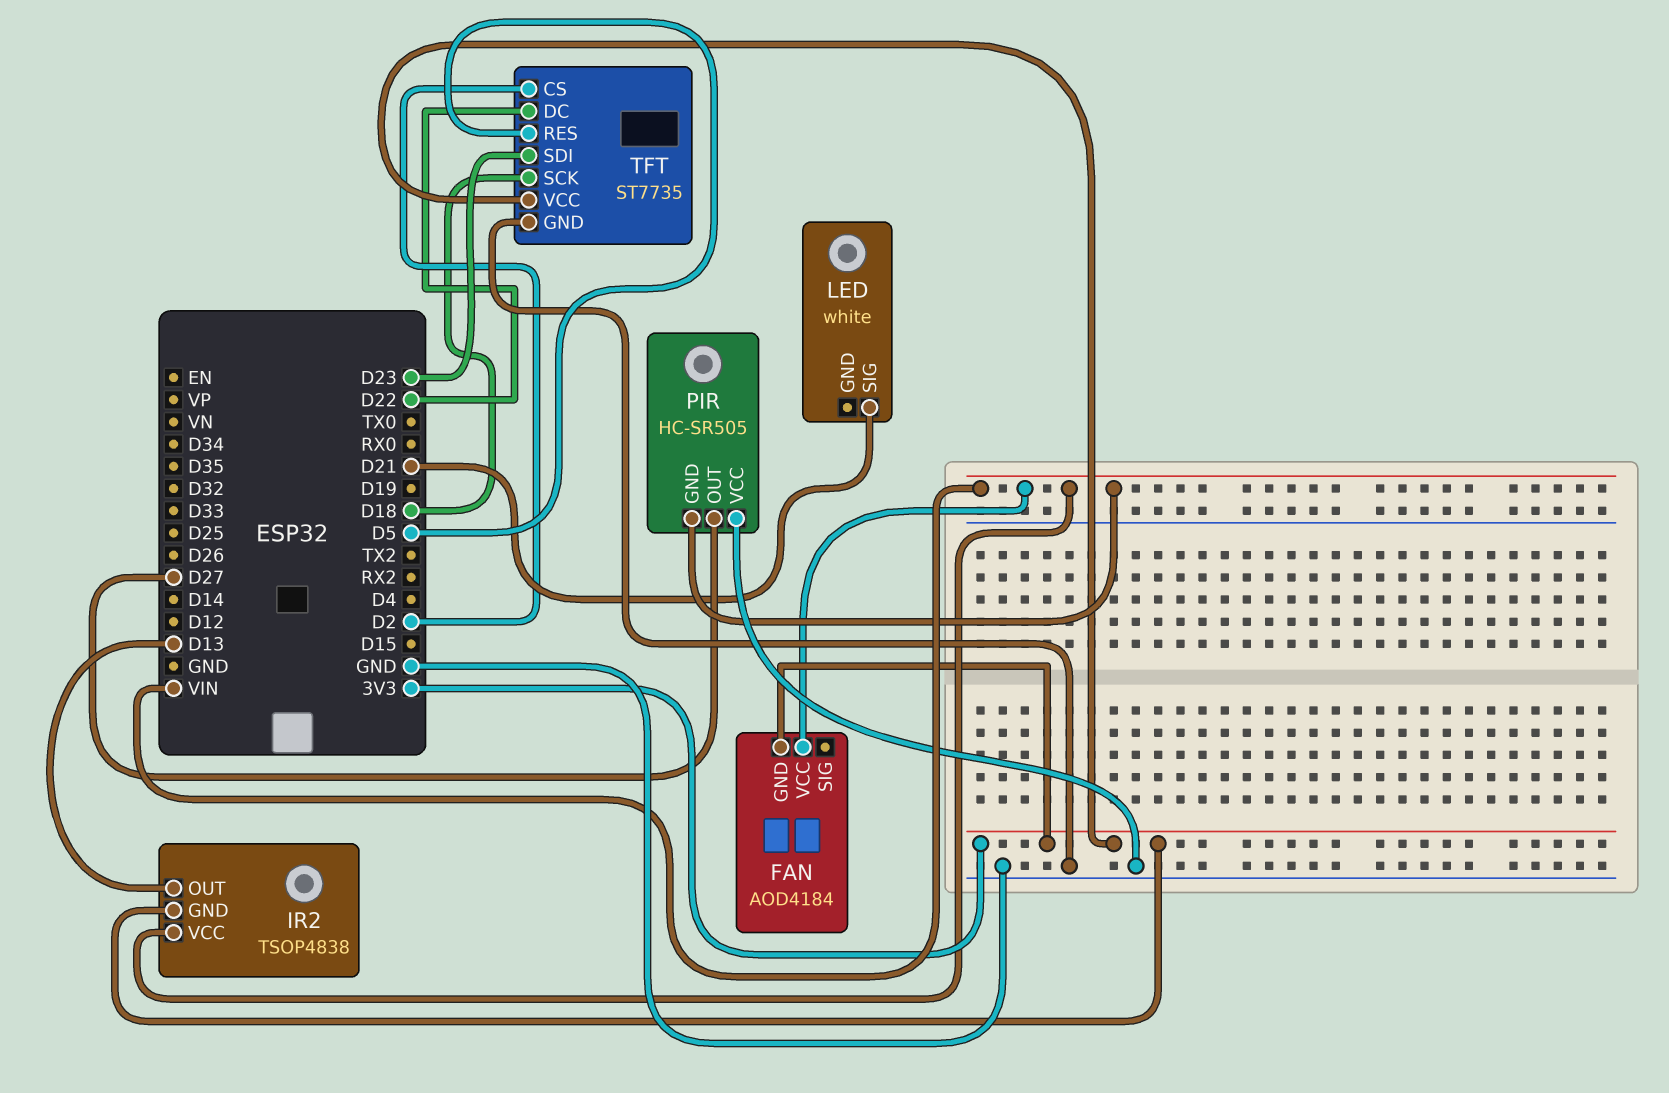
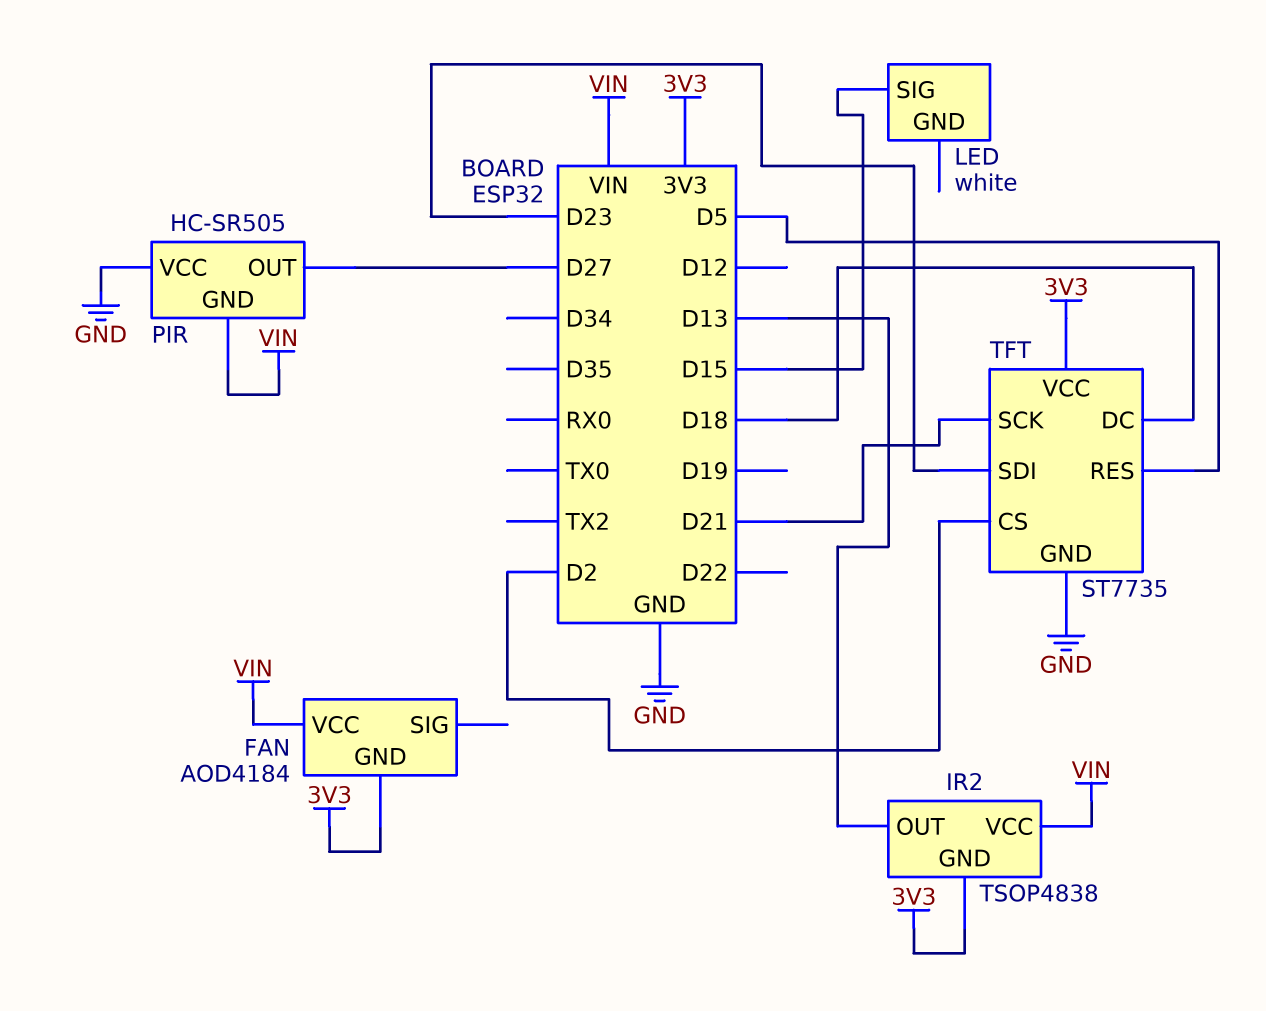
LED pin SIG: D21 -> D15
TFT pin DC: D22 -> D18
TFT pin SCK: D18 -> D21

